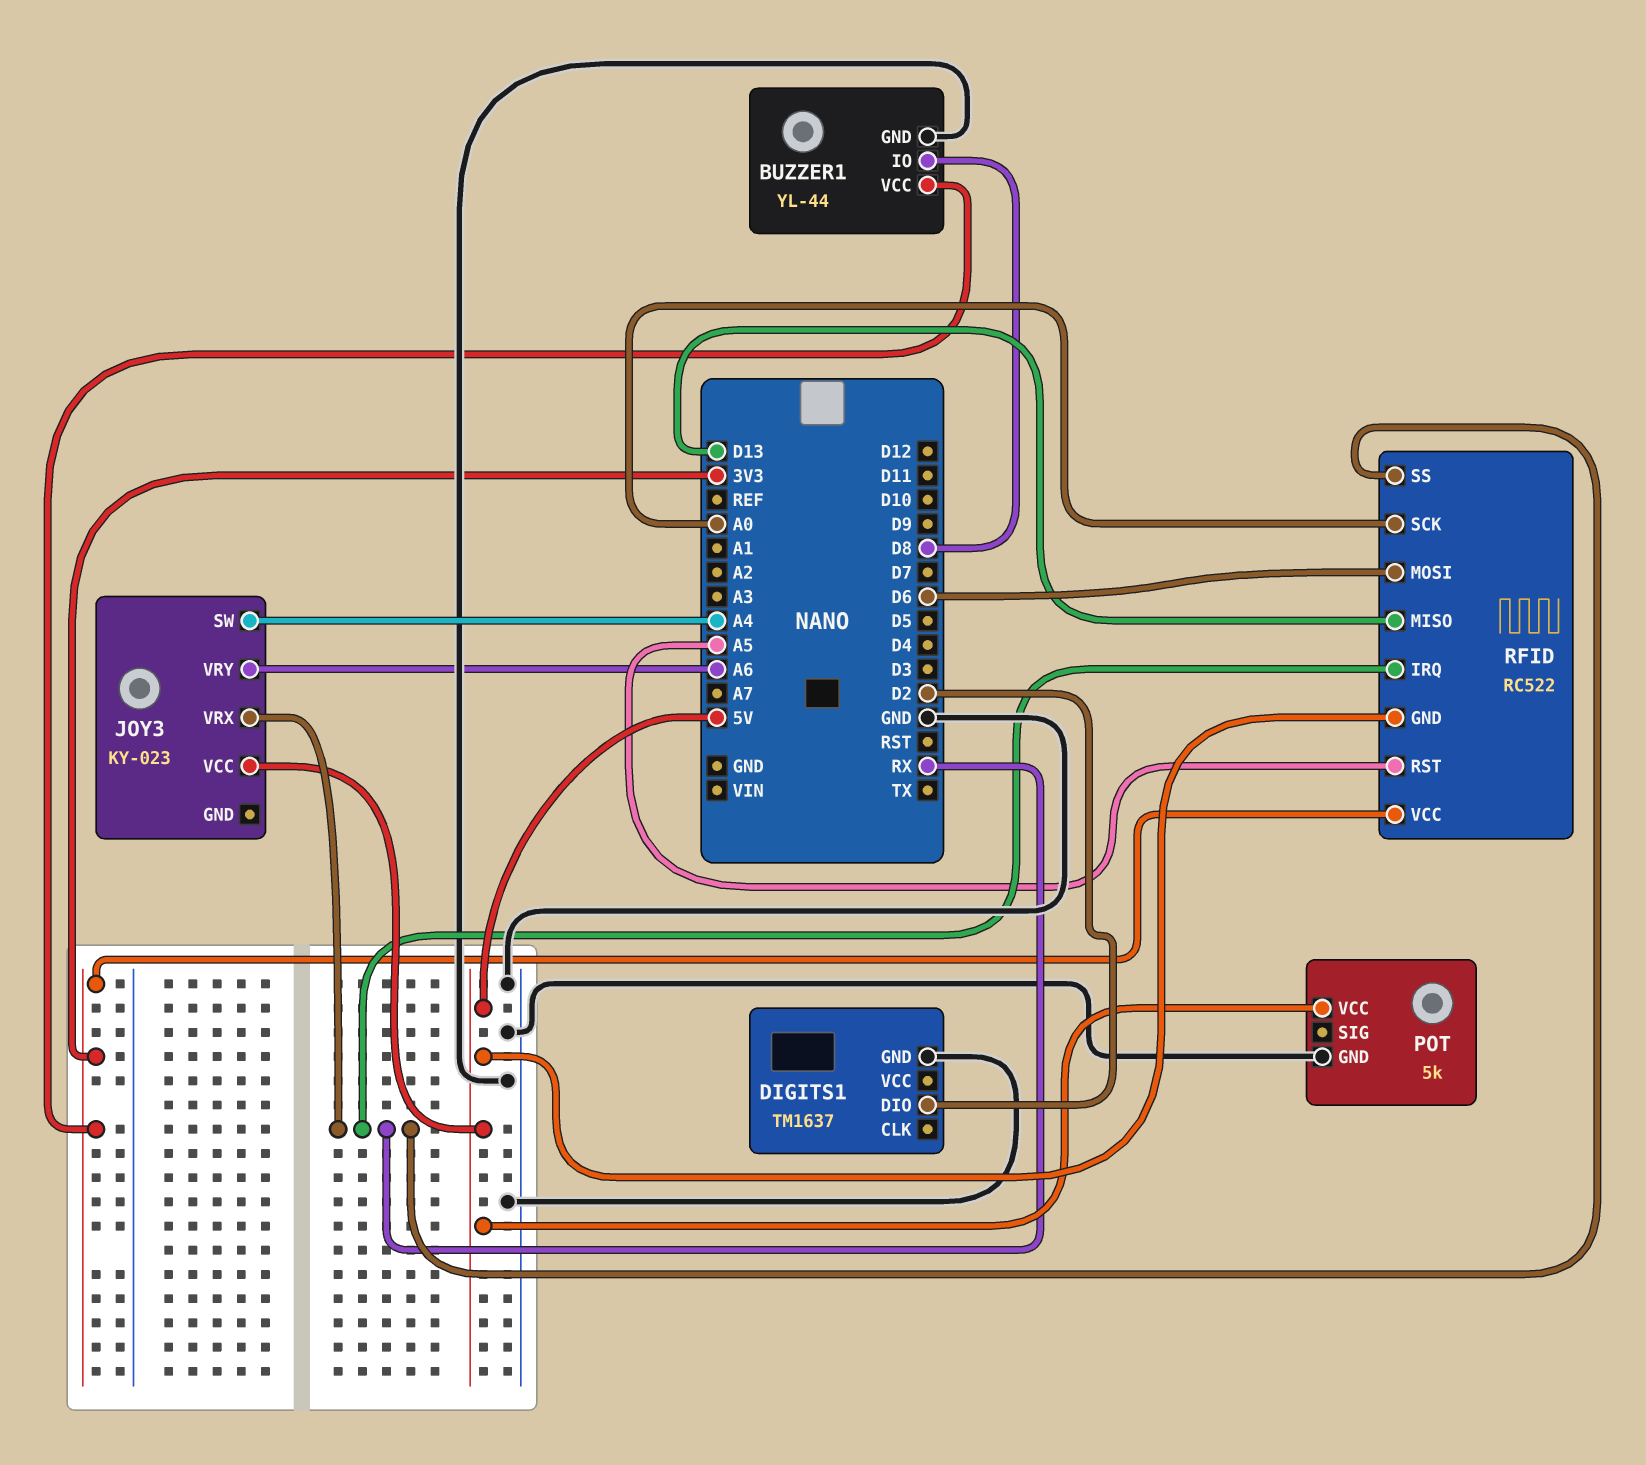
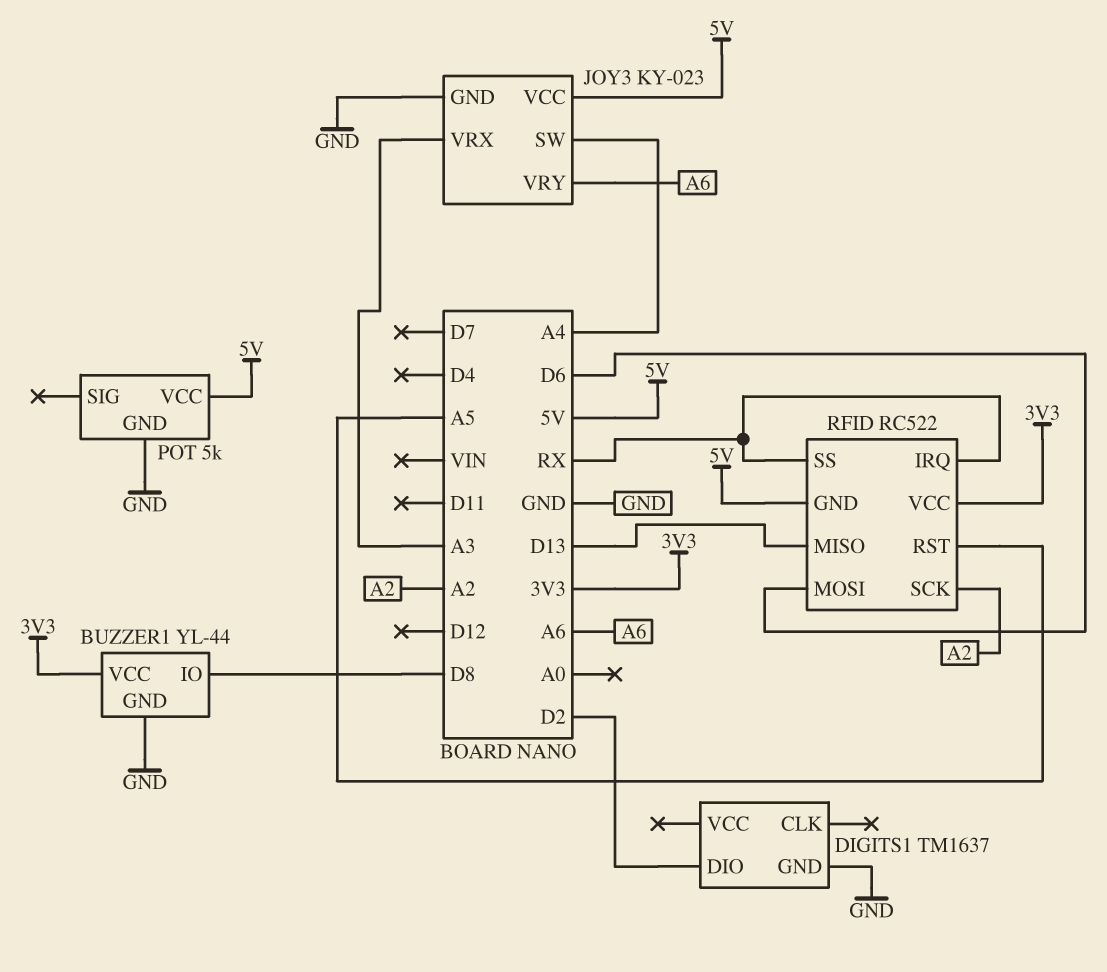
JOY3 pin GND: none -> GND
JOY3 pin VRX: RX -> A3
RFID pin SCK: A0 -> A2

